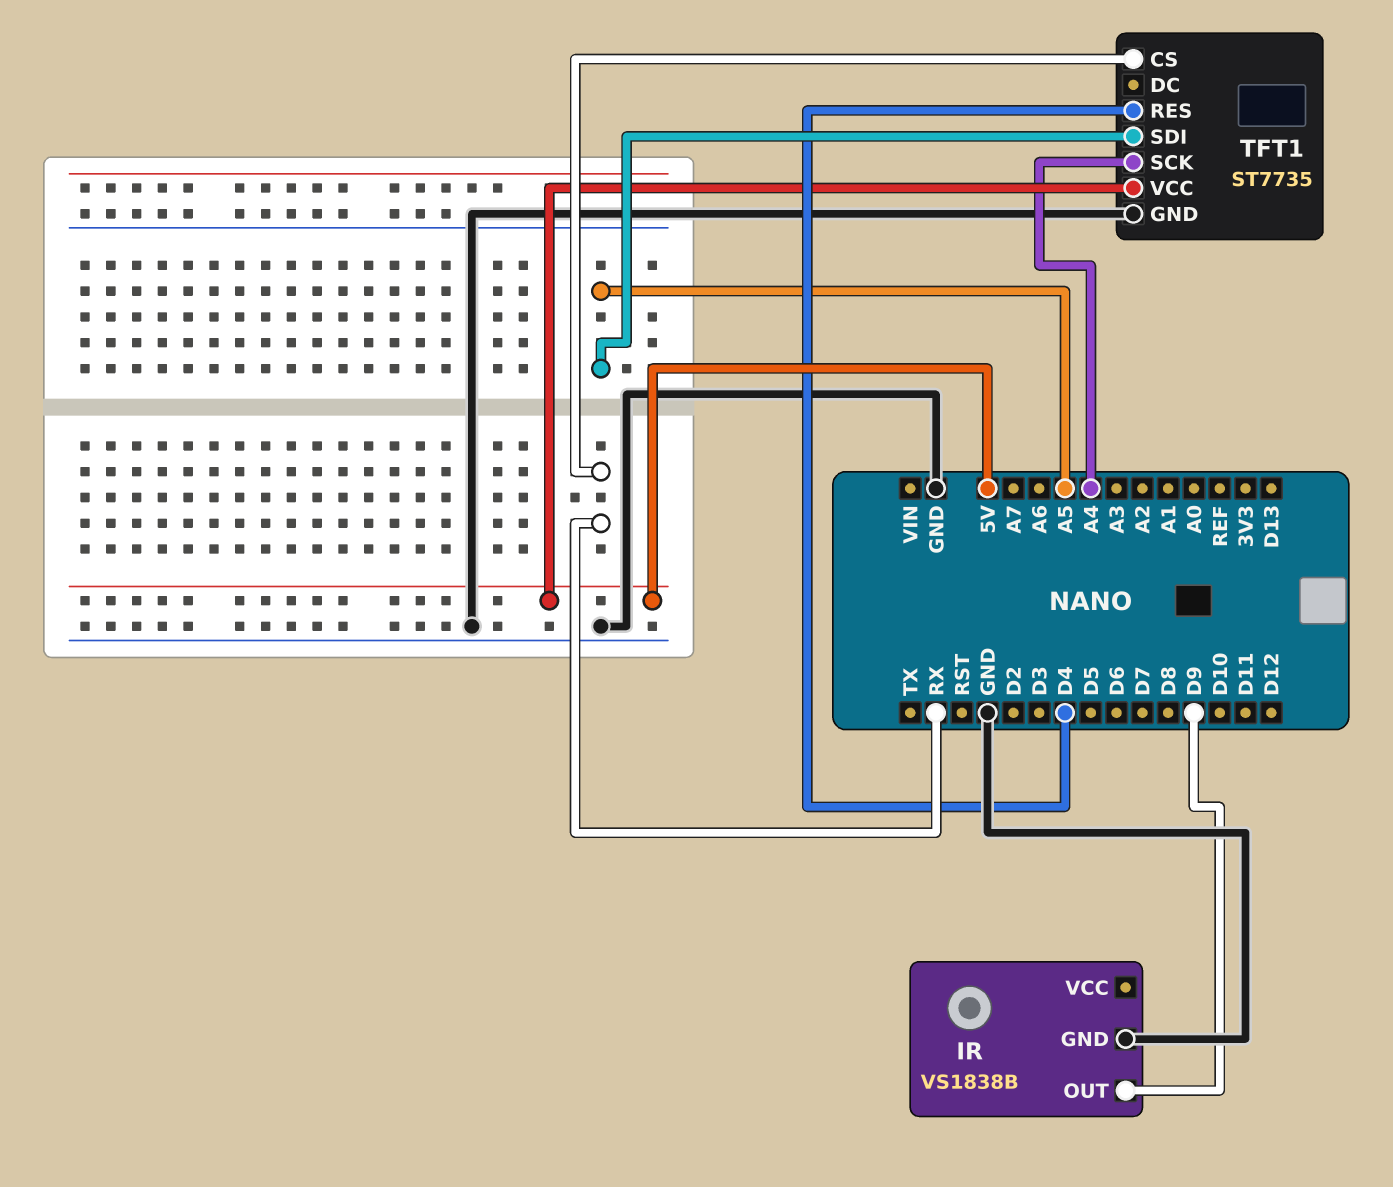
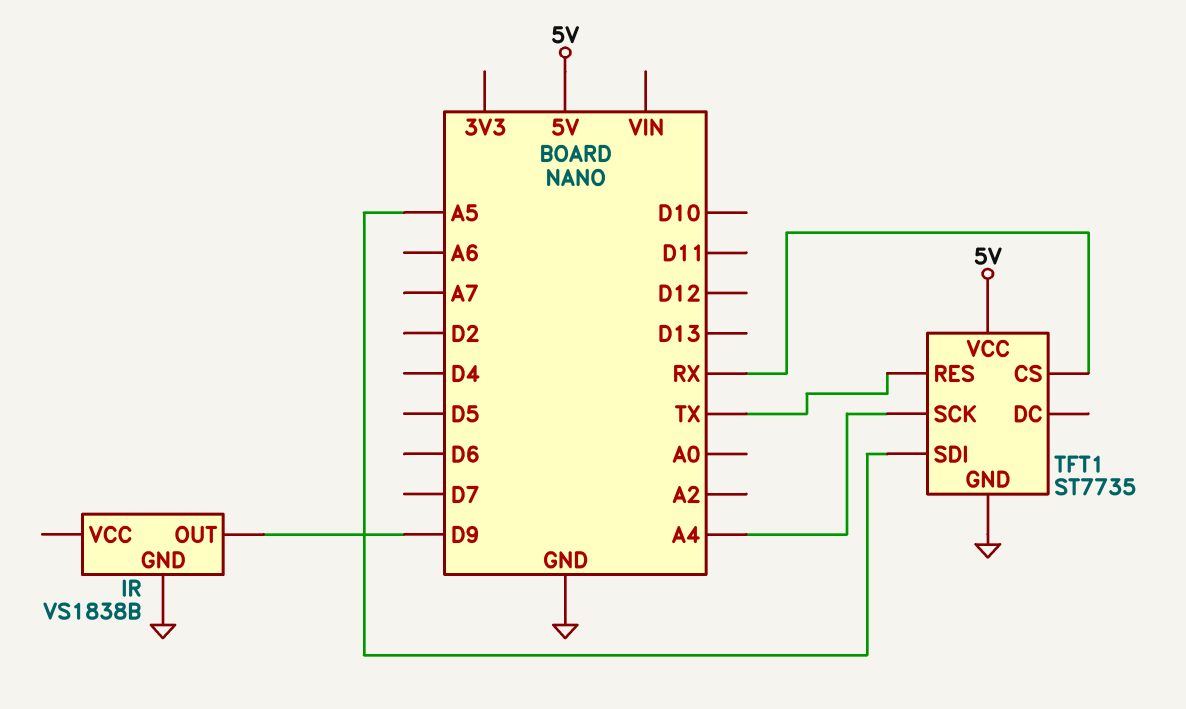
TFT1 pin RES: D4 -> TX

